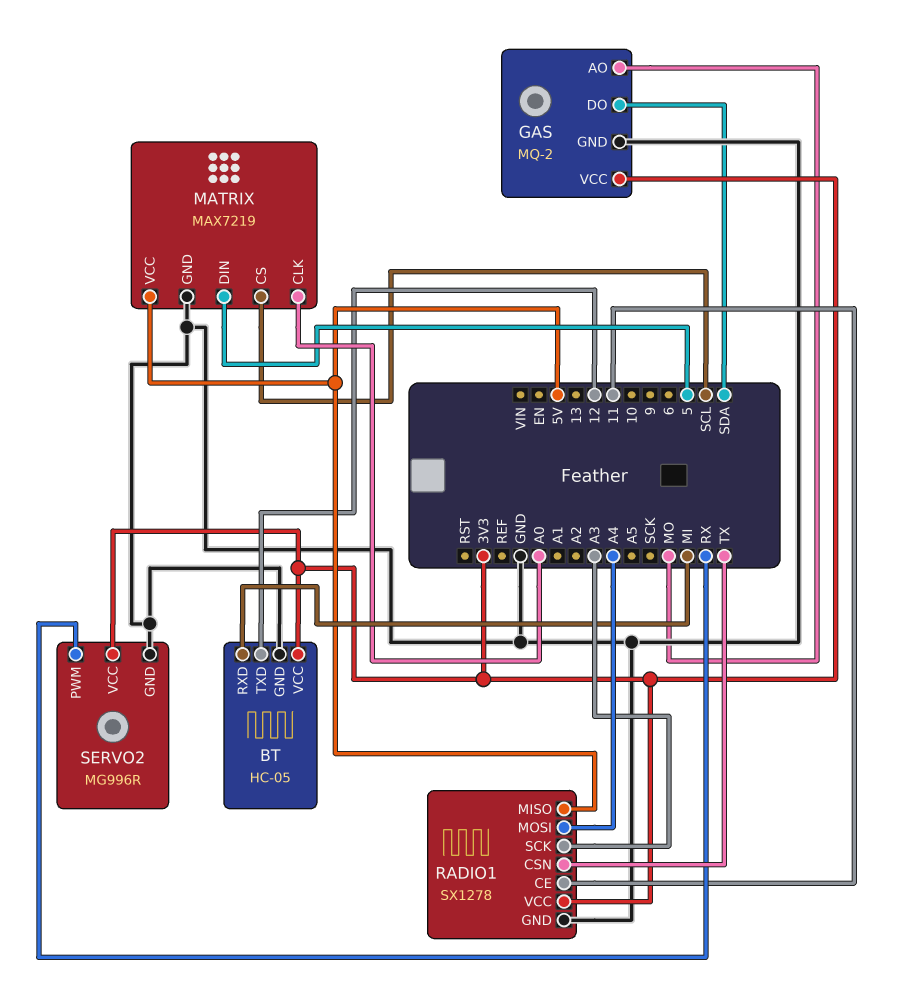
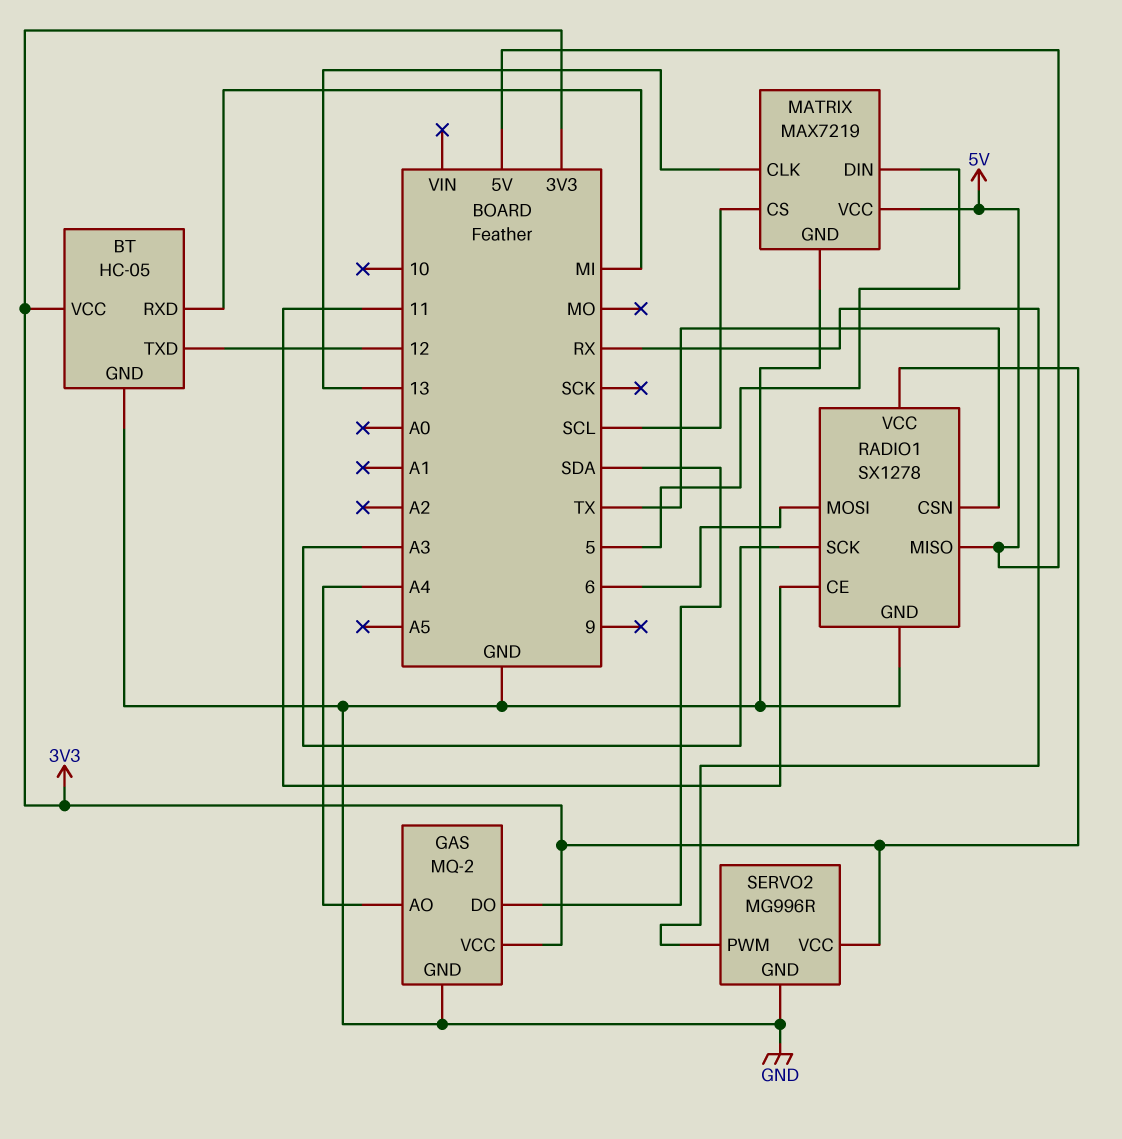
GAS pin AO: MO -> A4
MATRIX pin CLK: A0 -> 13
RADIO1 pin MOSI: A4 -> 6

